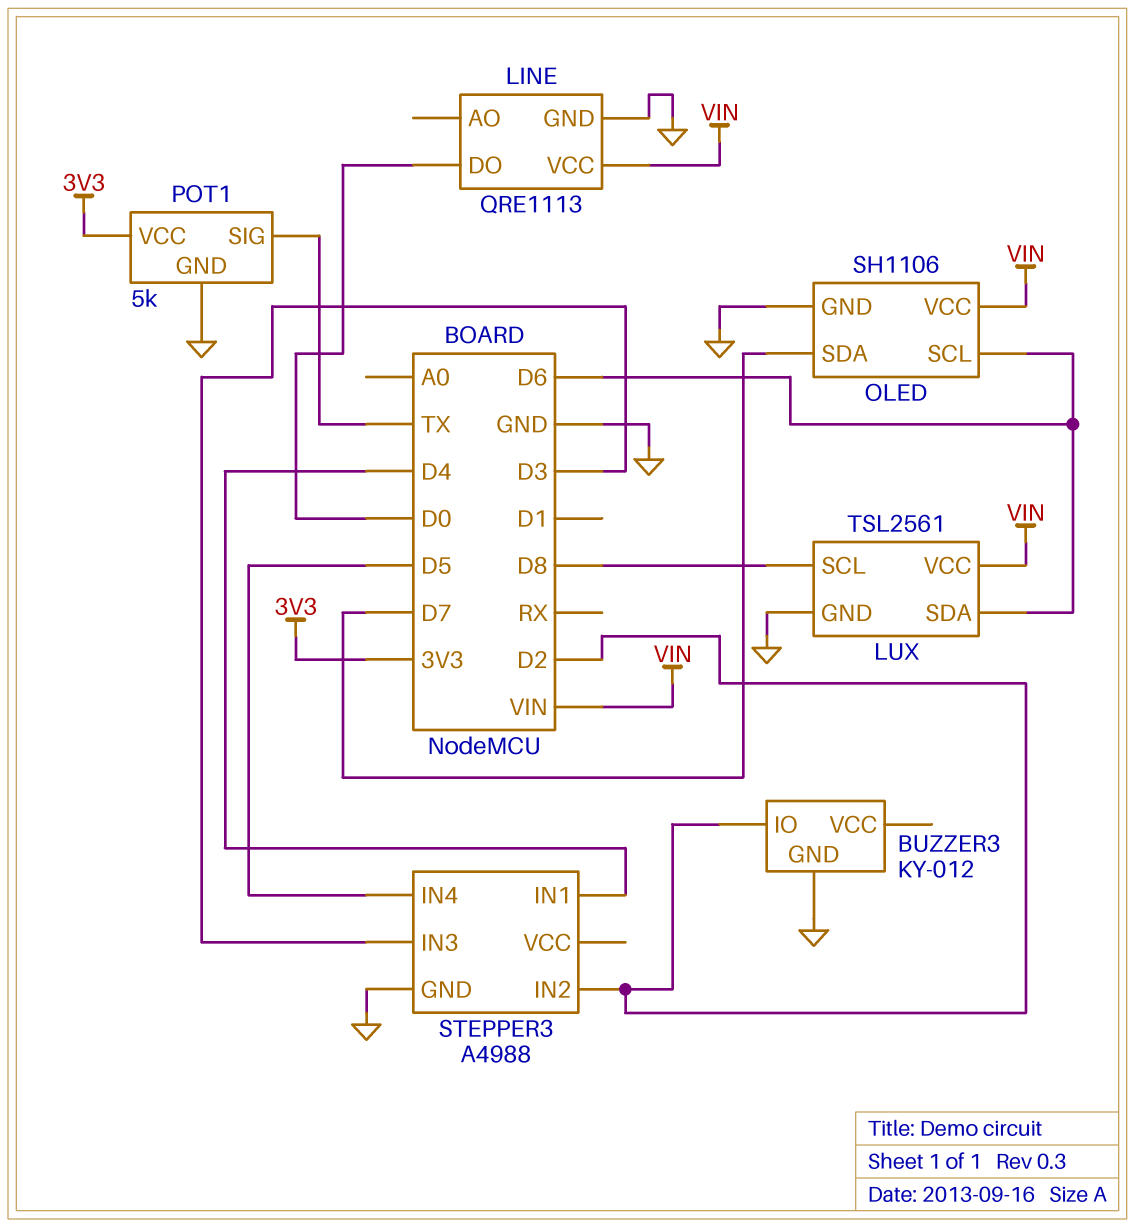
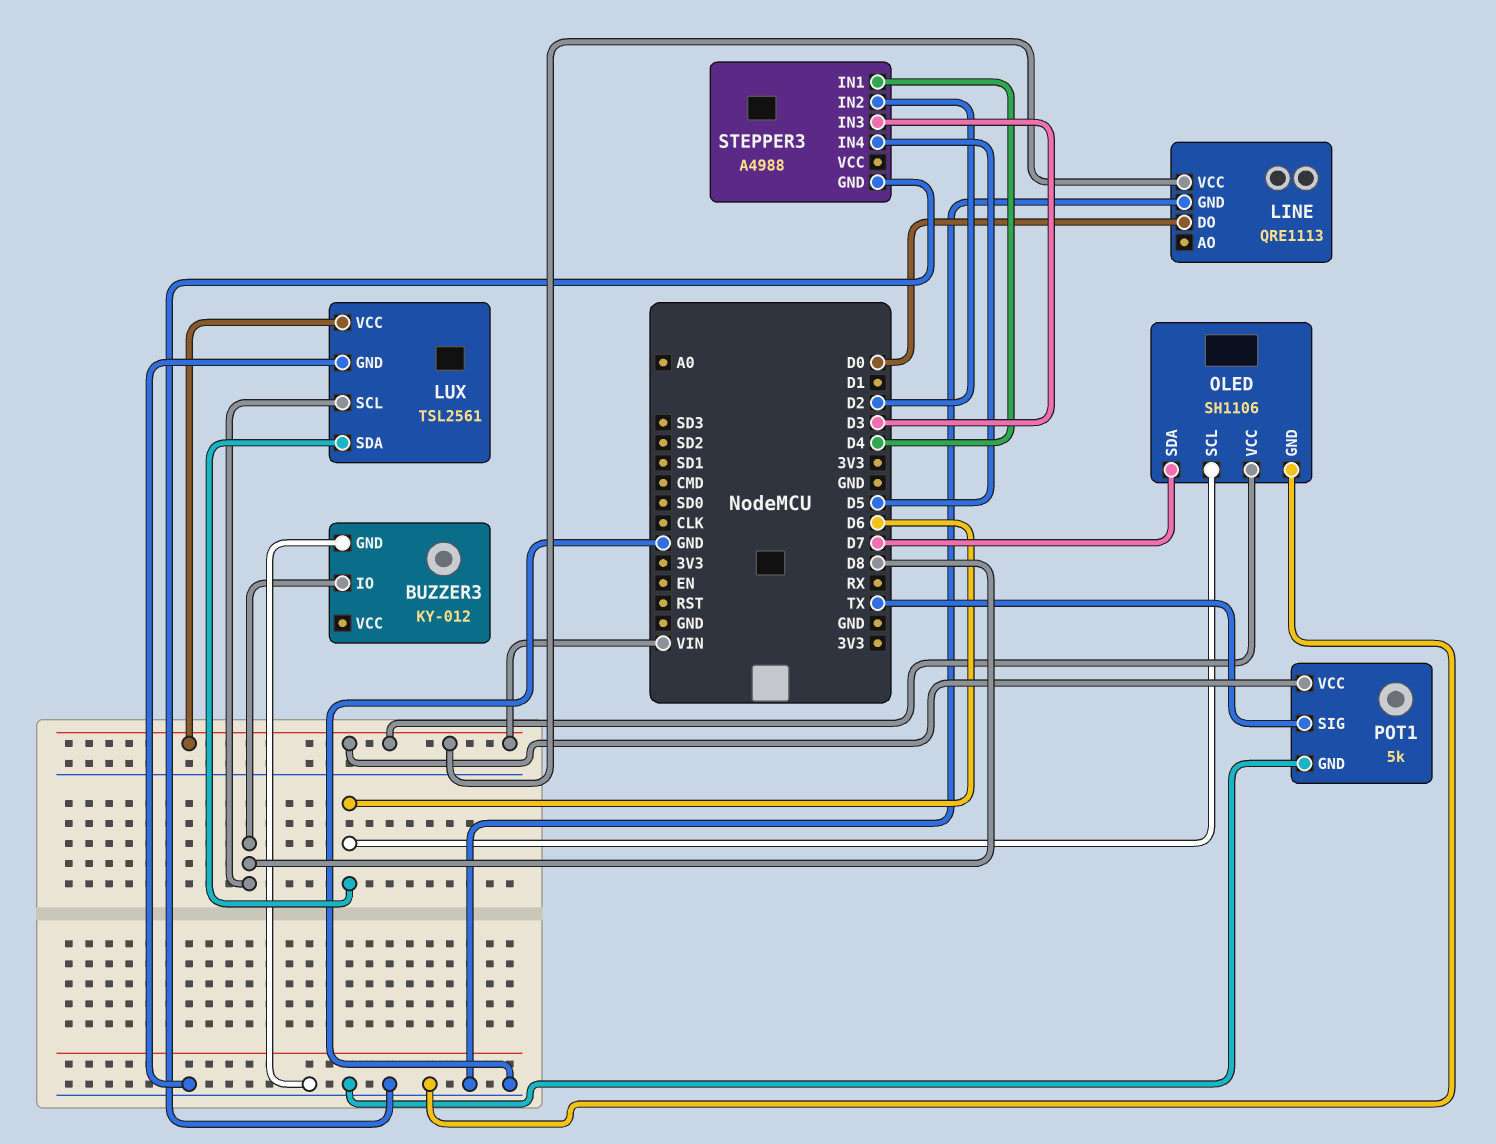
BUZZER3 pin IO: D2 -> D8
POT1 pin VCC: 3V3 -> VIN

